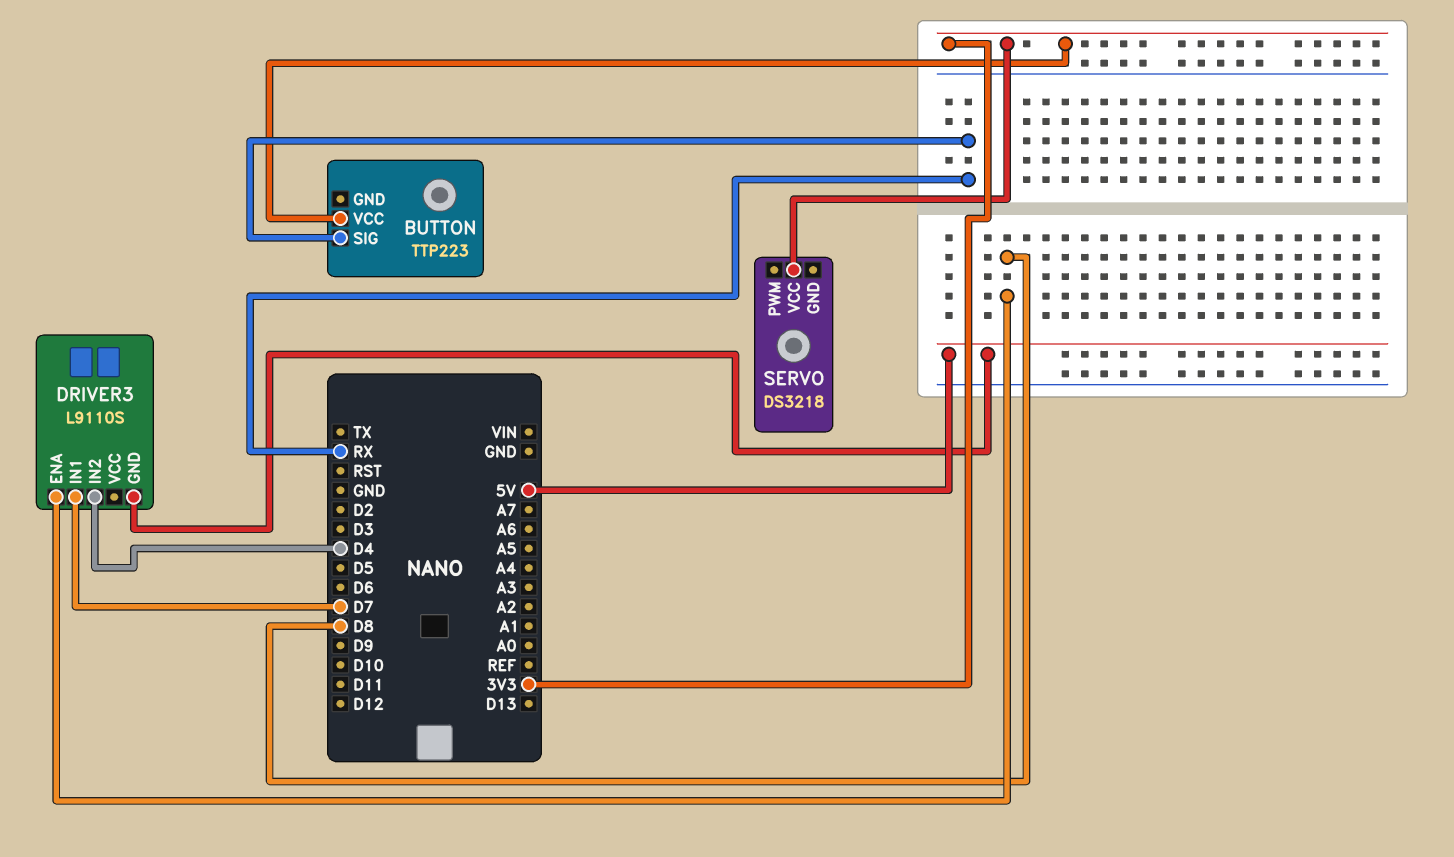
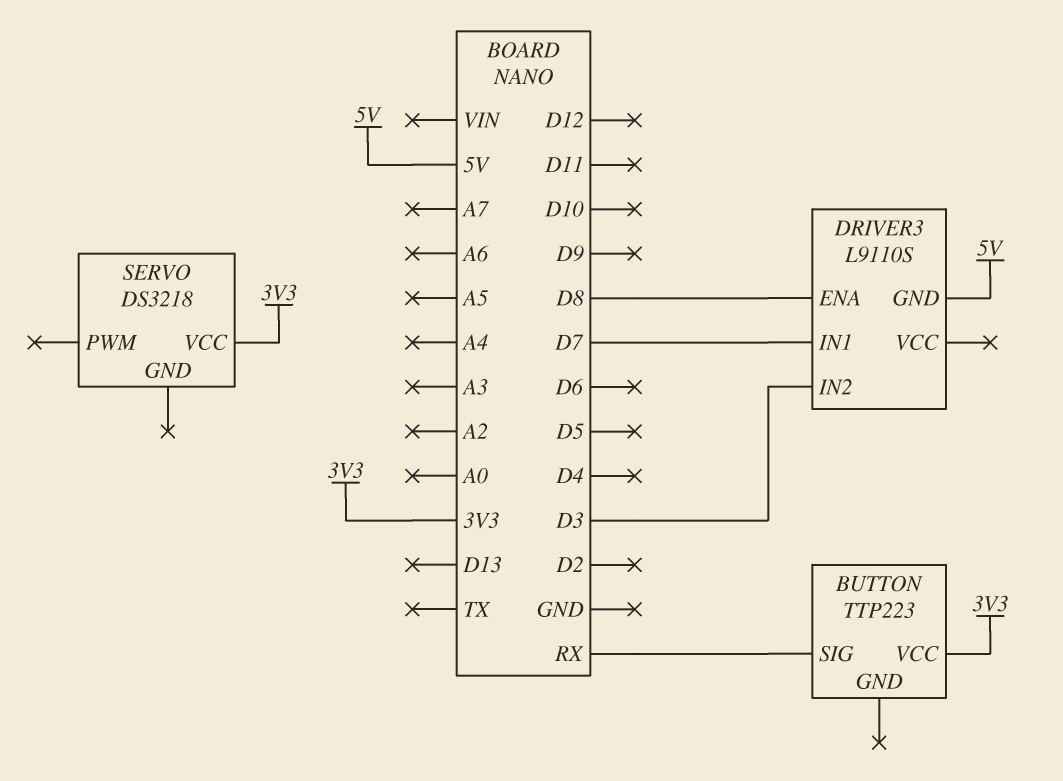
DRIVER3 pin IN2: D4 -> D3

